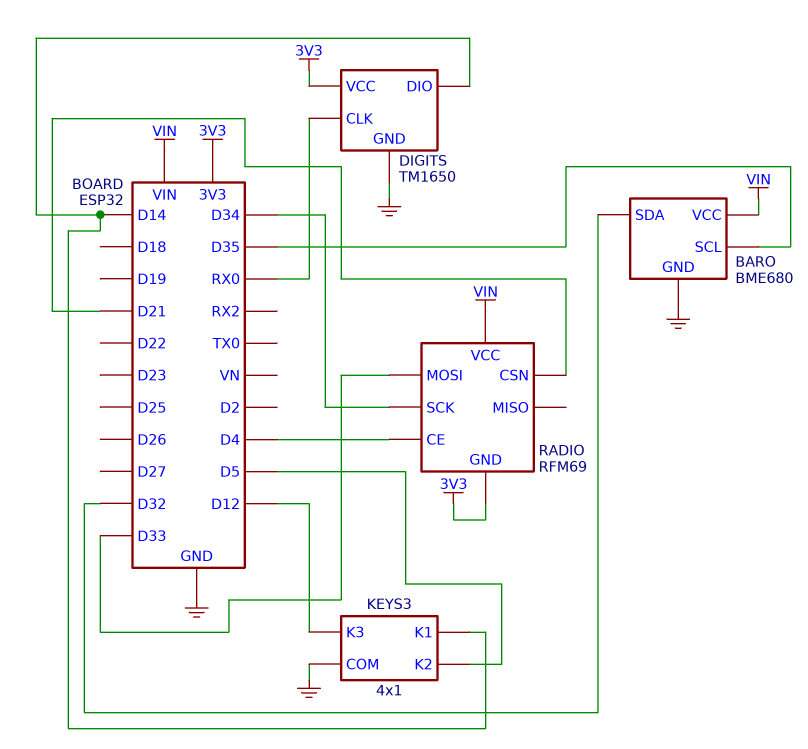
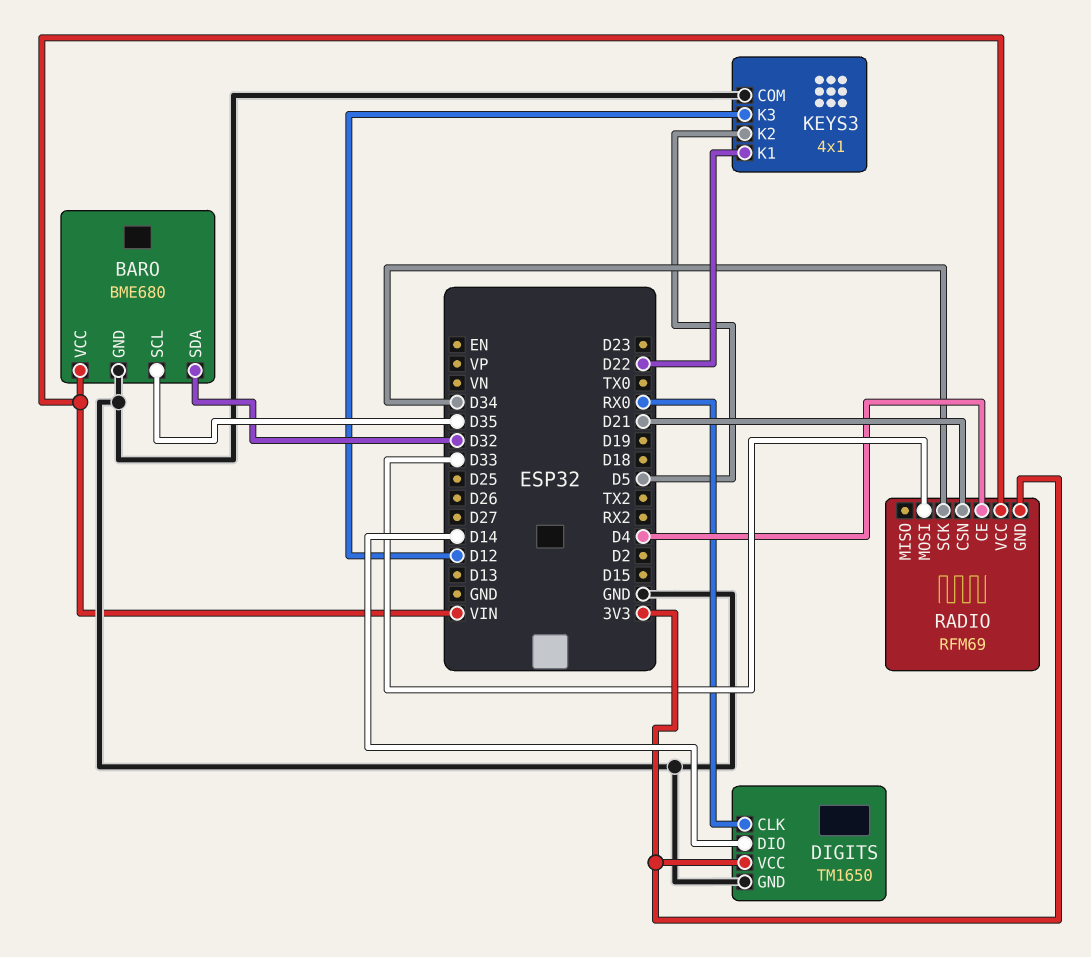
KEYS3 pin K1: D14 -> D22

